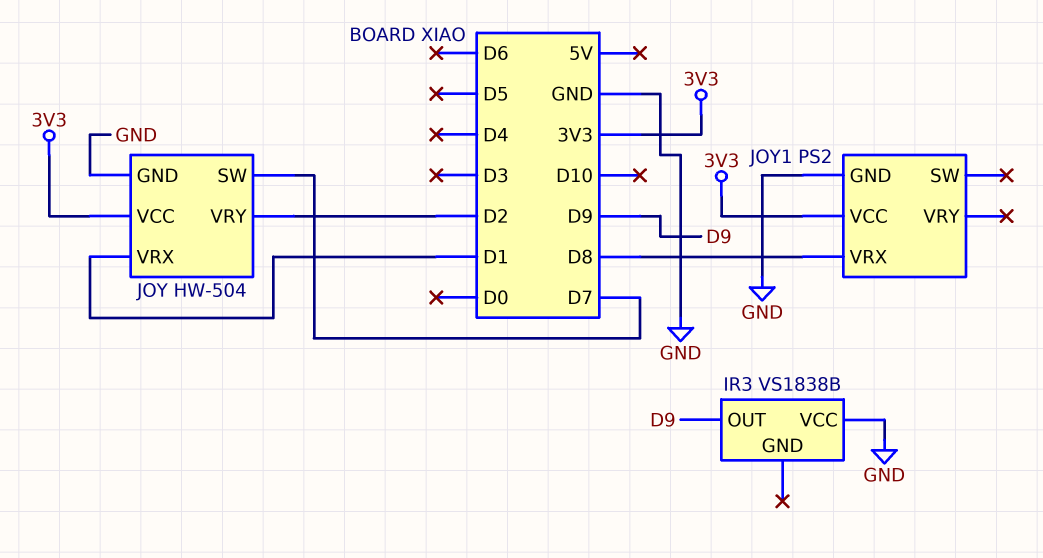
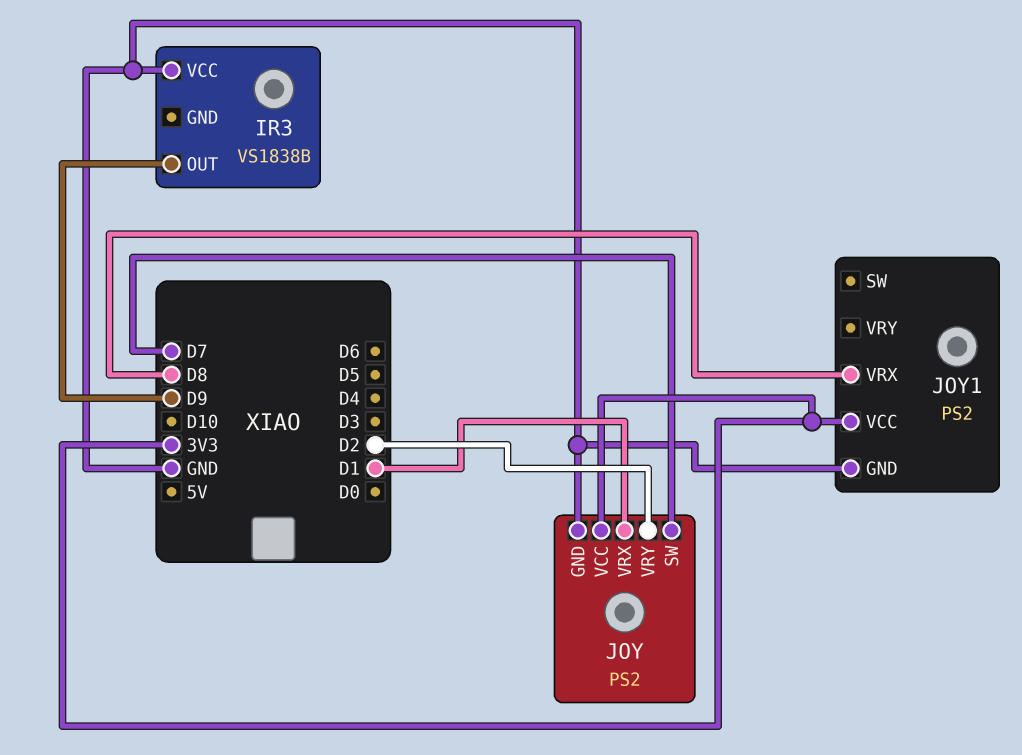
JOY: HW-504 -> PS2

